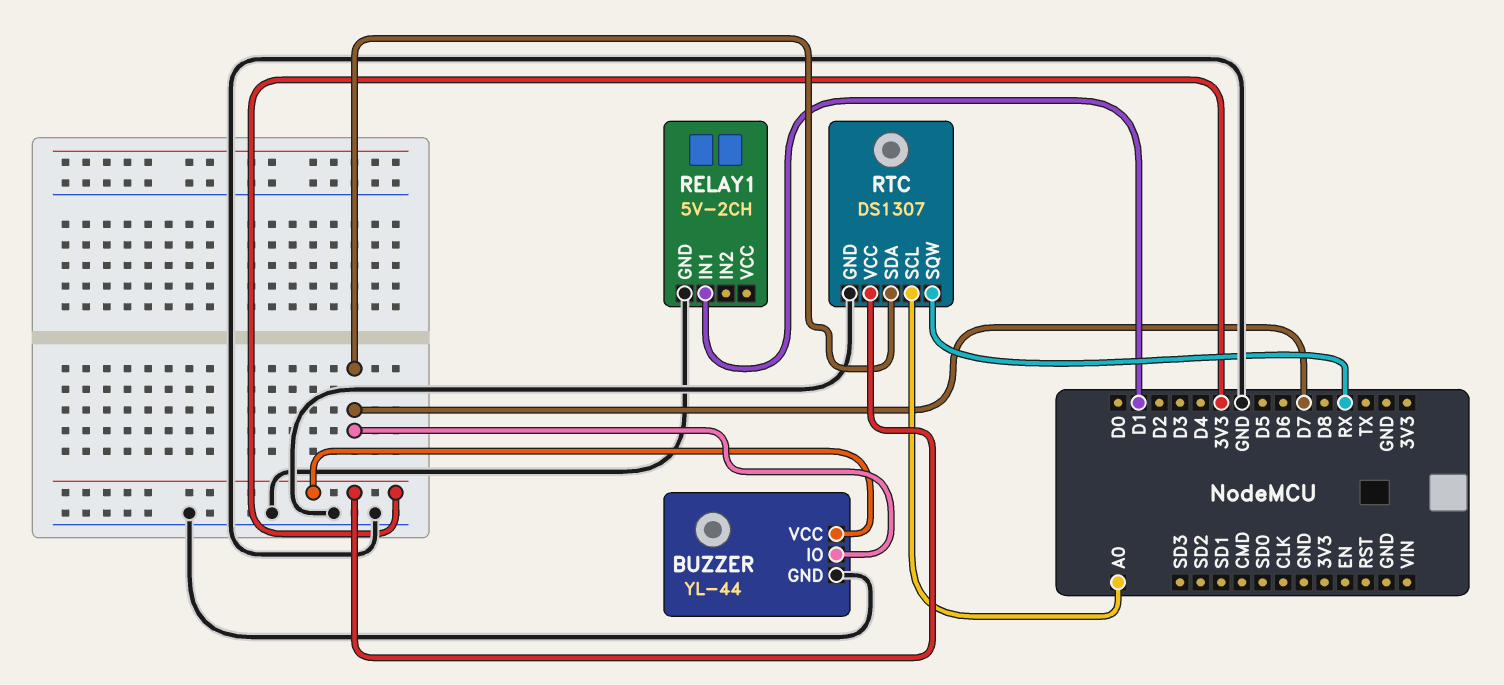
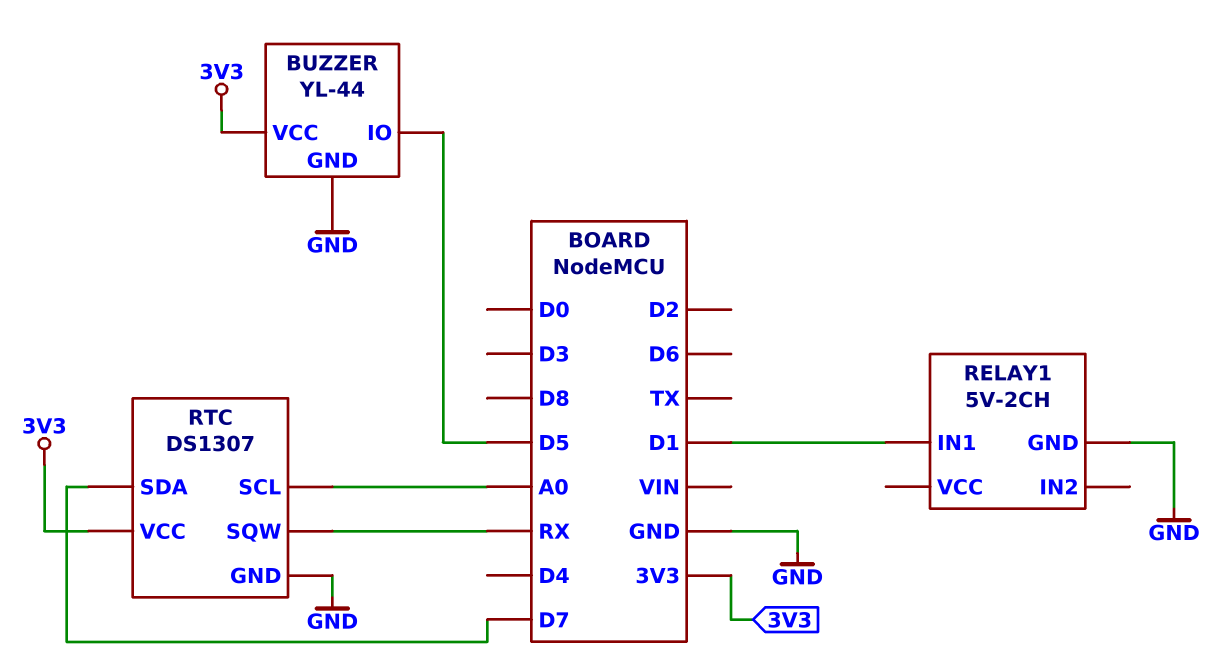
BUZZER pin IO: D7 -> D5

